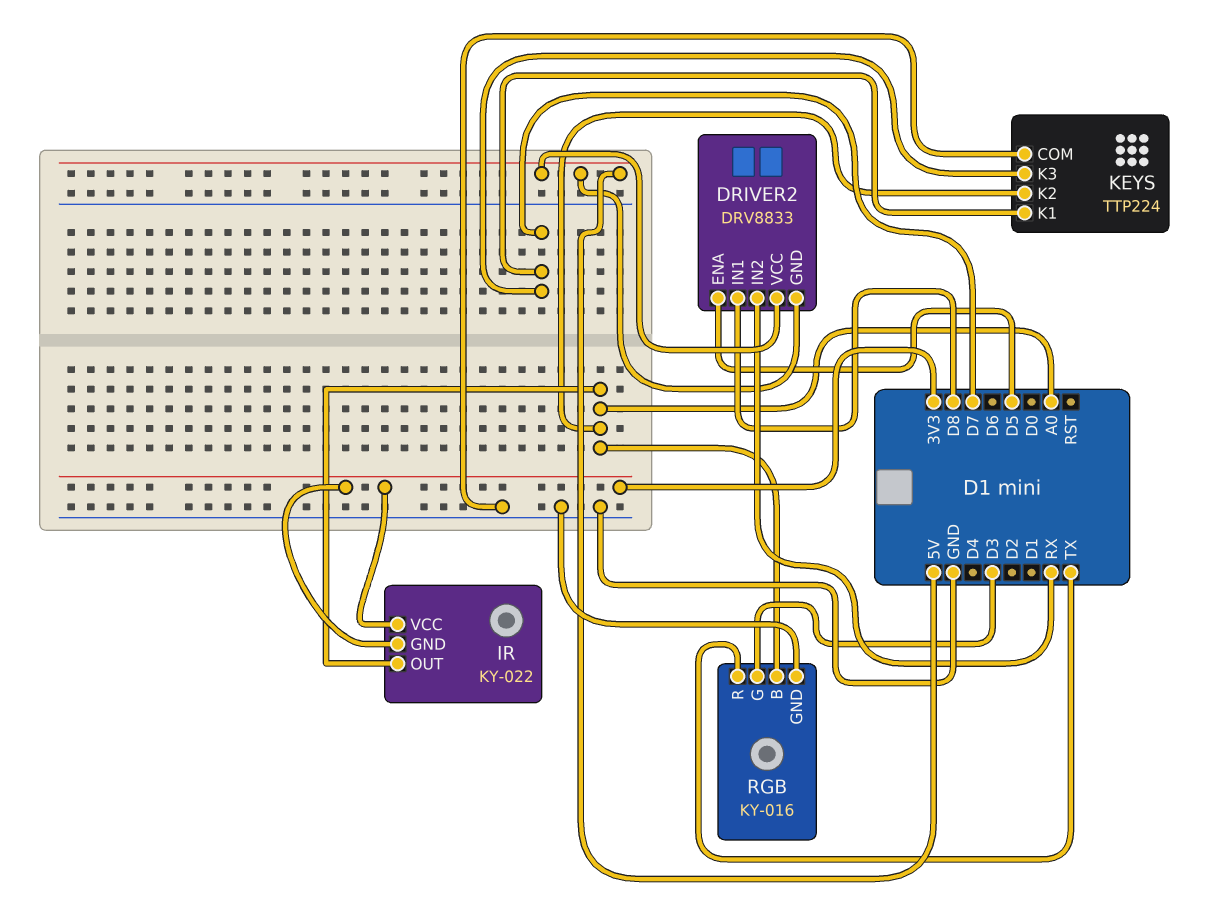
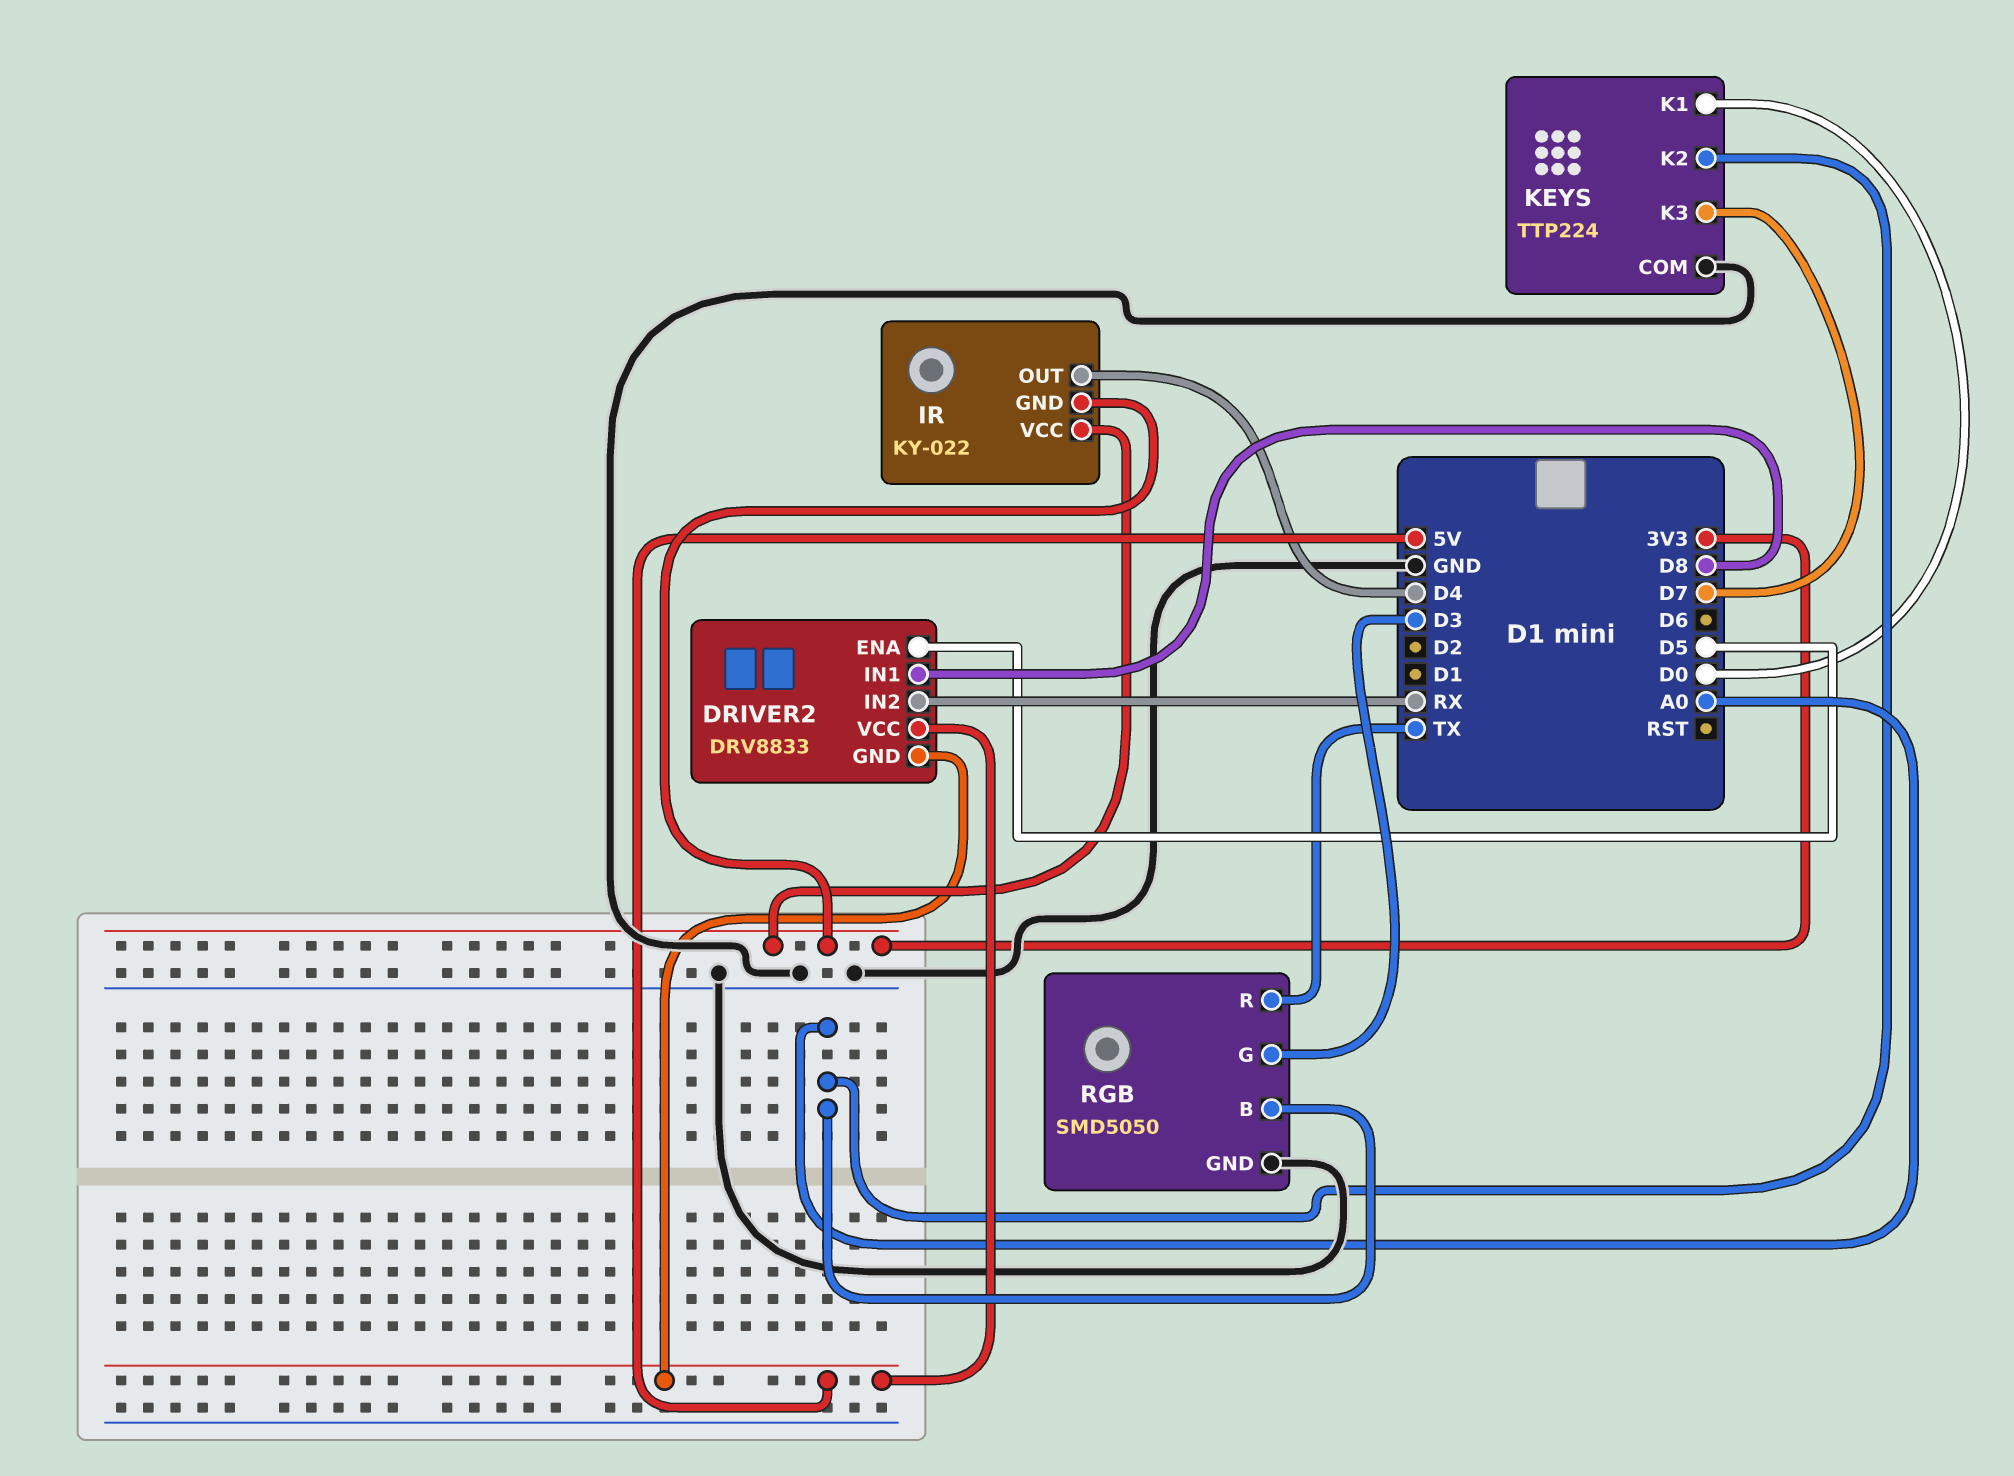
IR pin OUT: A0 -> D4
KEYS pin K1: D7 -> D0
RGB: KY-016 -> SMD5050

